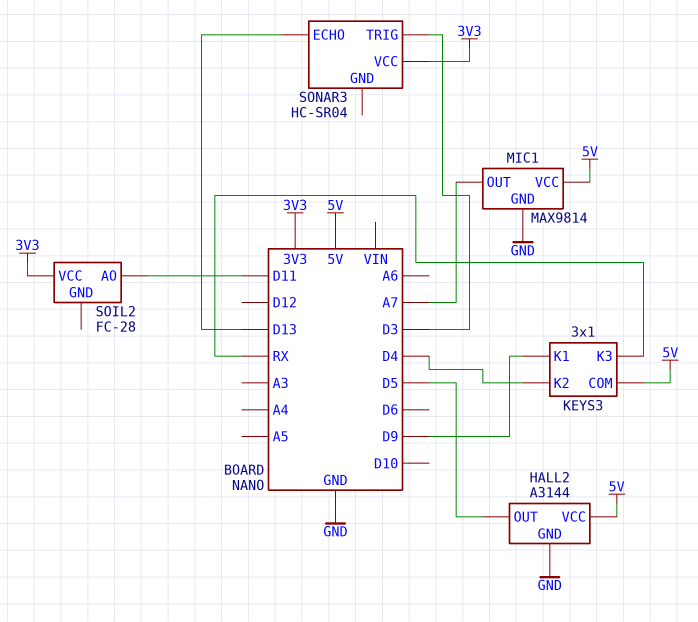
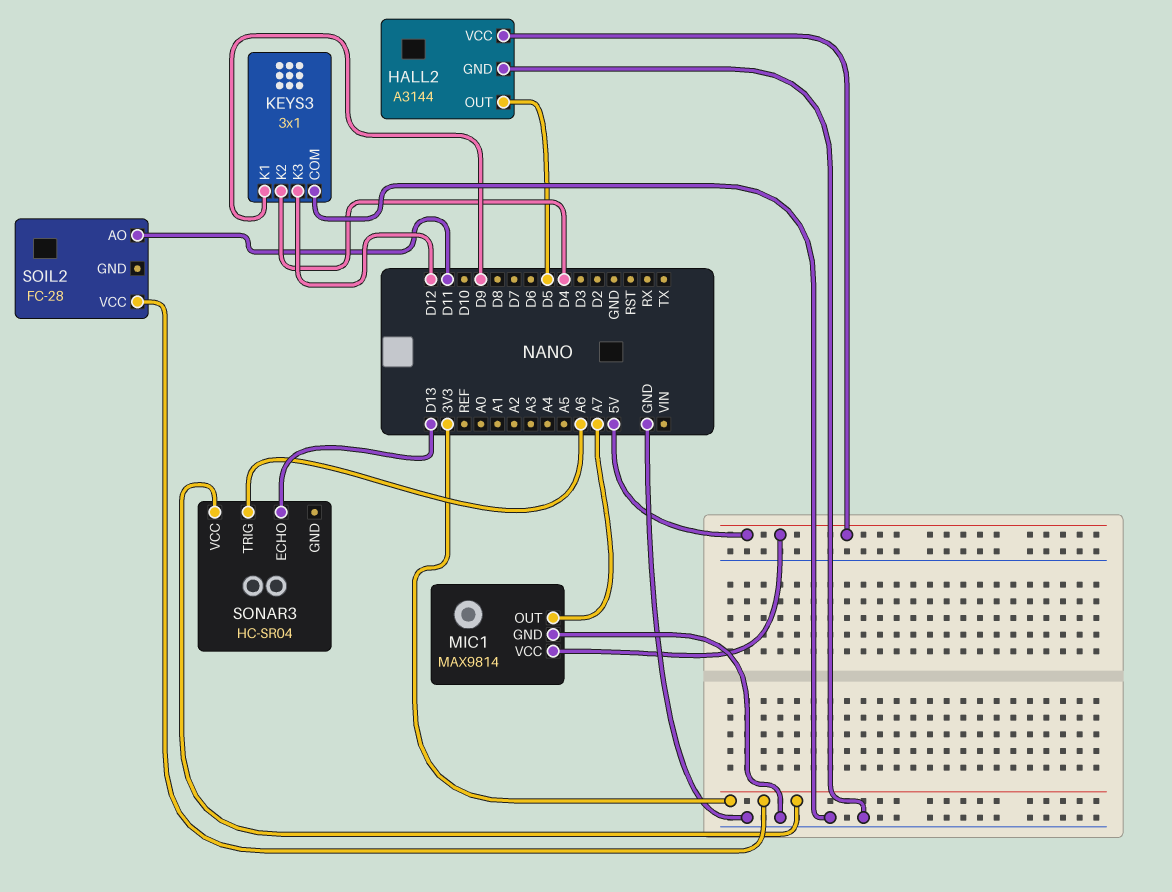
KEYS3 pin COM: 5V -> GND
KEYS3 pin K3: RX -> D12
SONAR3 pin TRIG: D3 -> A6

